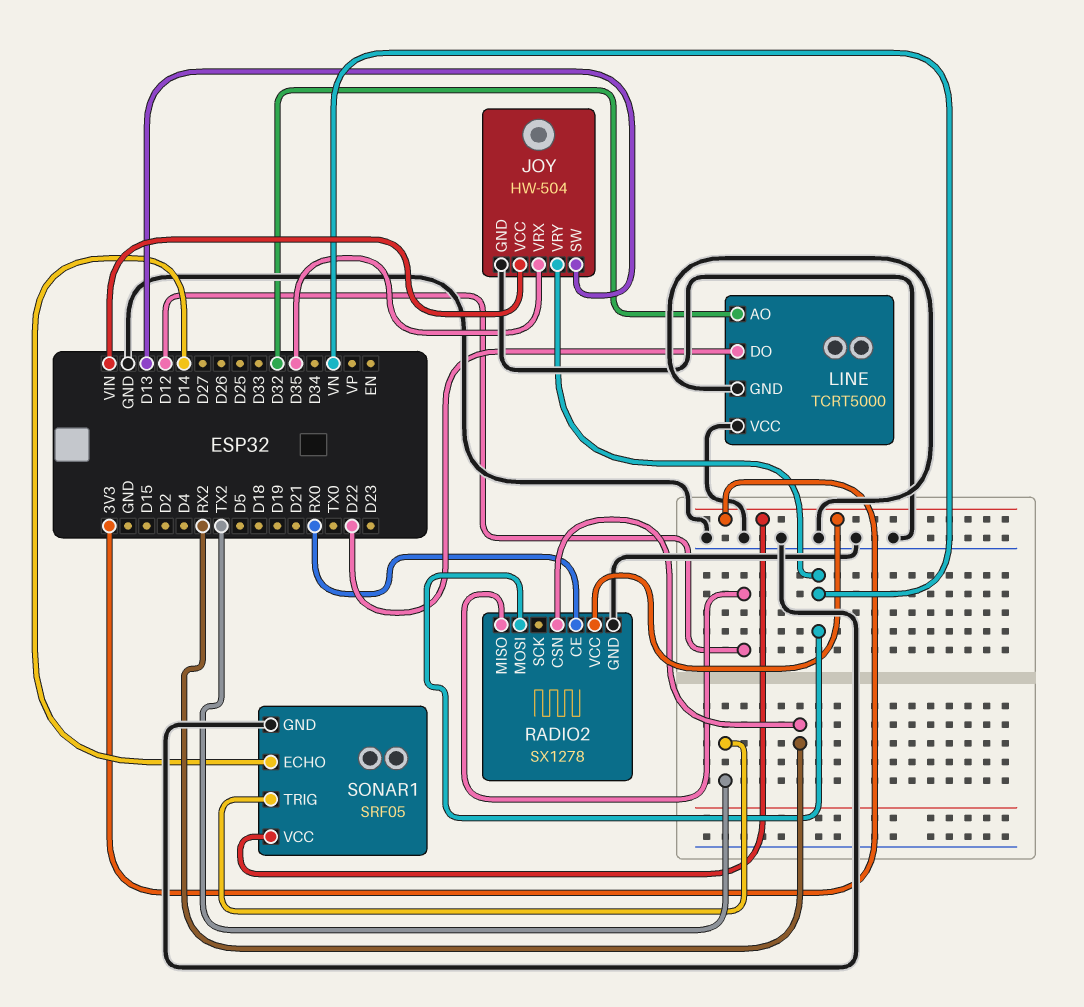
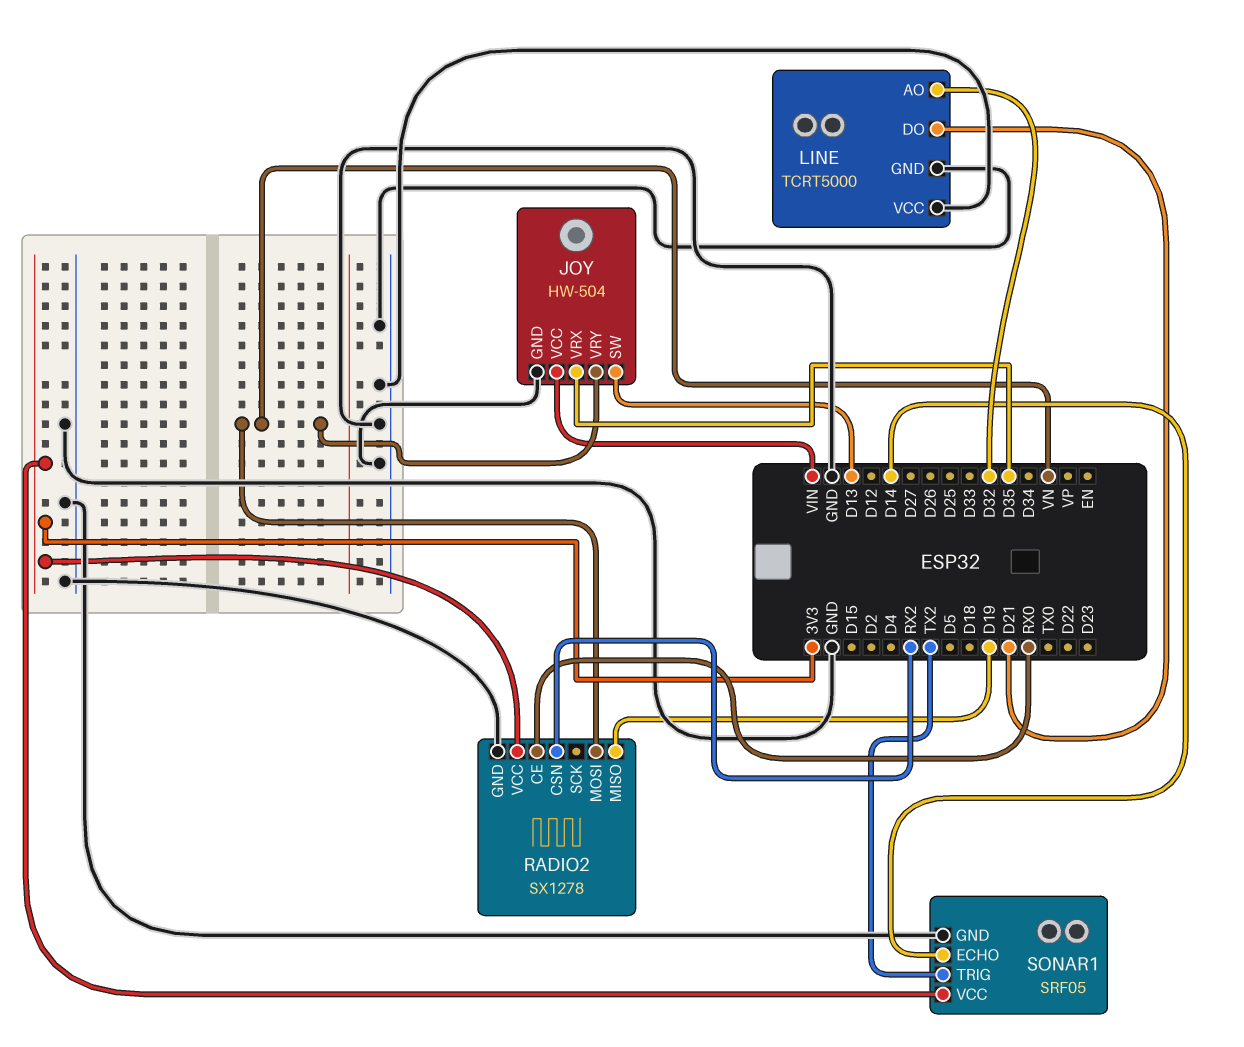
LINE pin DO: D22 -> D21
RADIO2 pin MISO: D12 -> D19

